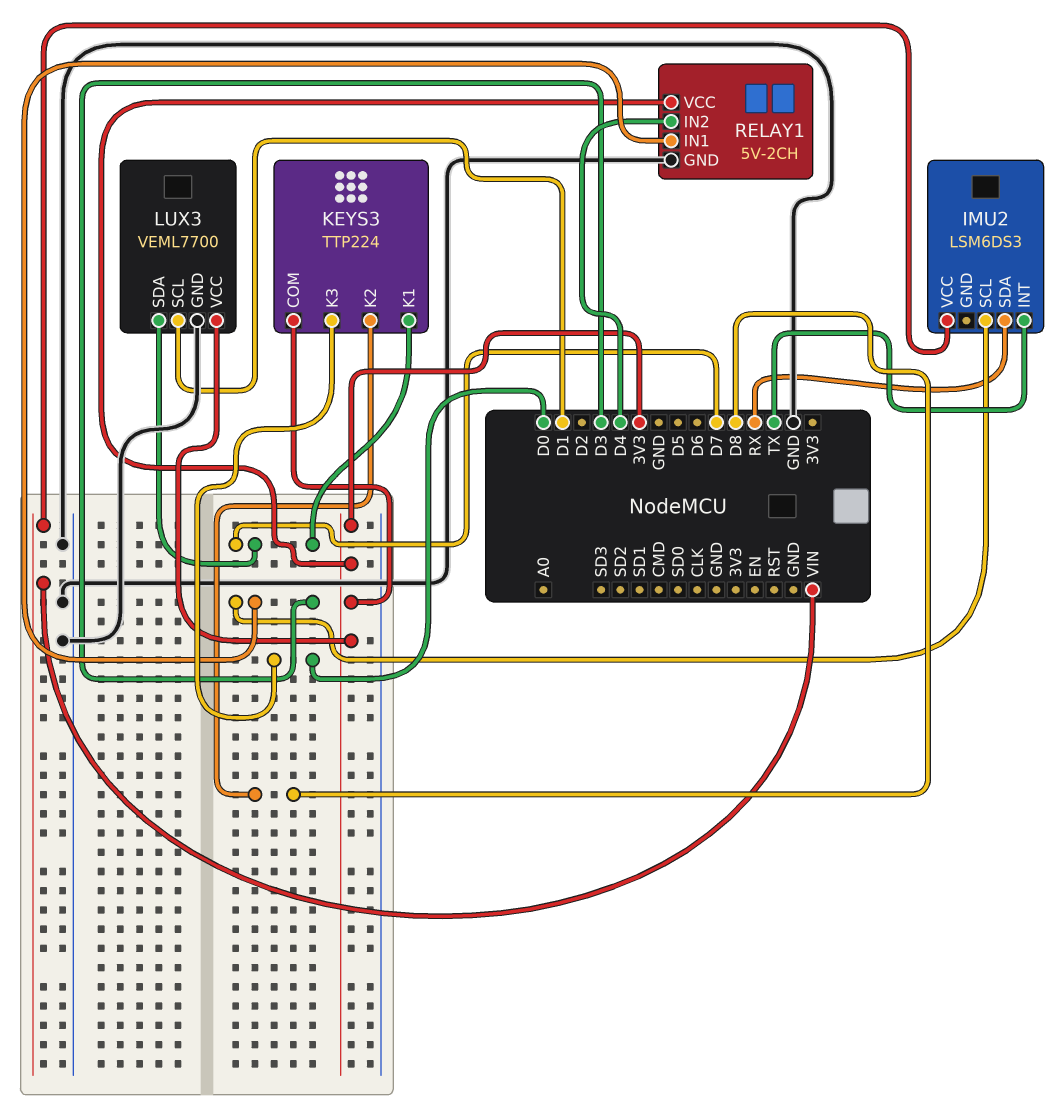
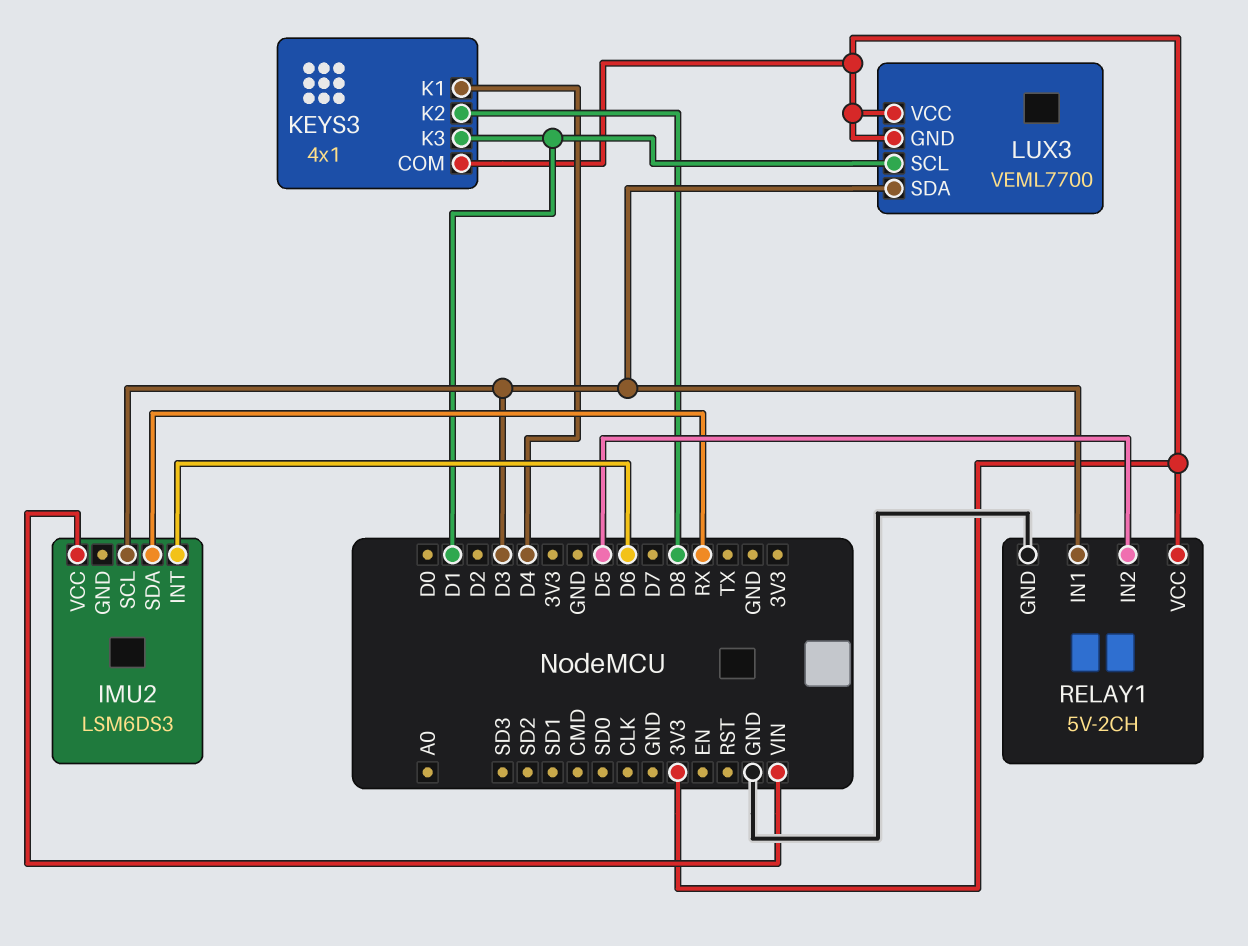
IMU2 pin INT: TX -> D6
KEYS3: TTP224 -> 4x1
KEYS3 pin K1: D7 -> D4
KEYS3 pin K3: D0 -> D1
LUX3 pin GND: GND -> 3V3
LUX3 pin SDA: D7 -> D3
RELAY1 pin IN2: D4 -> D5

